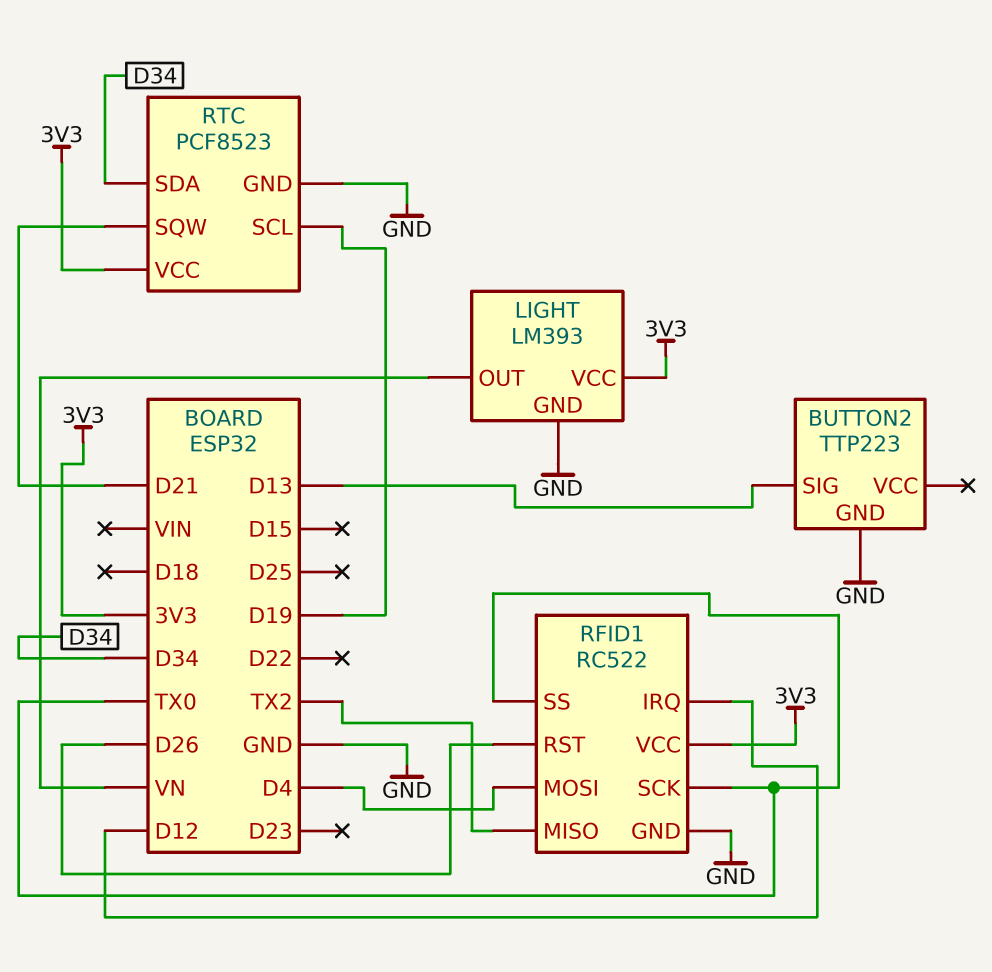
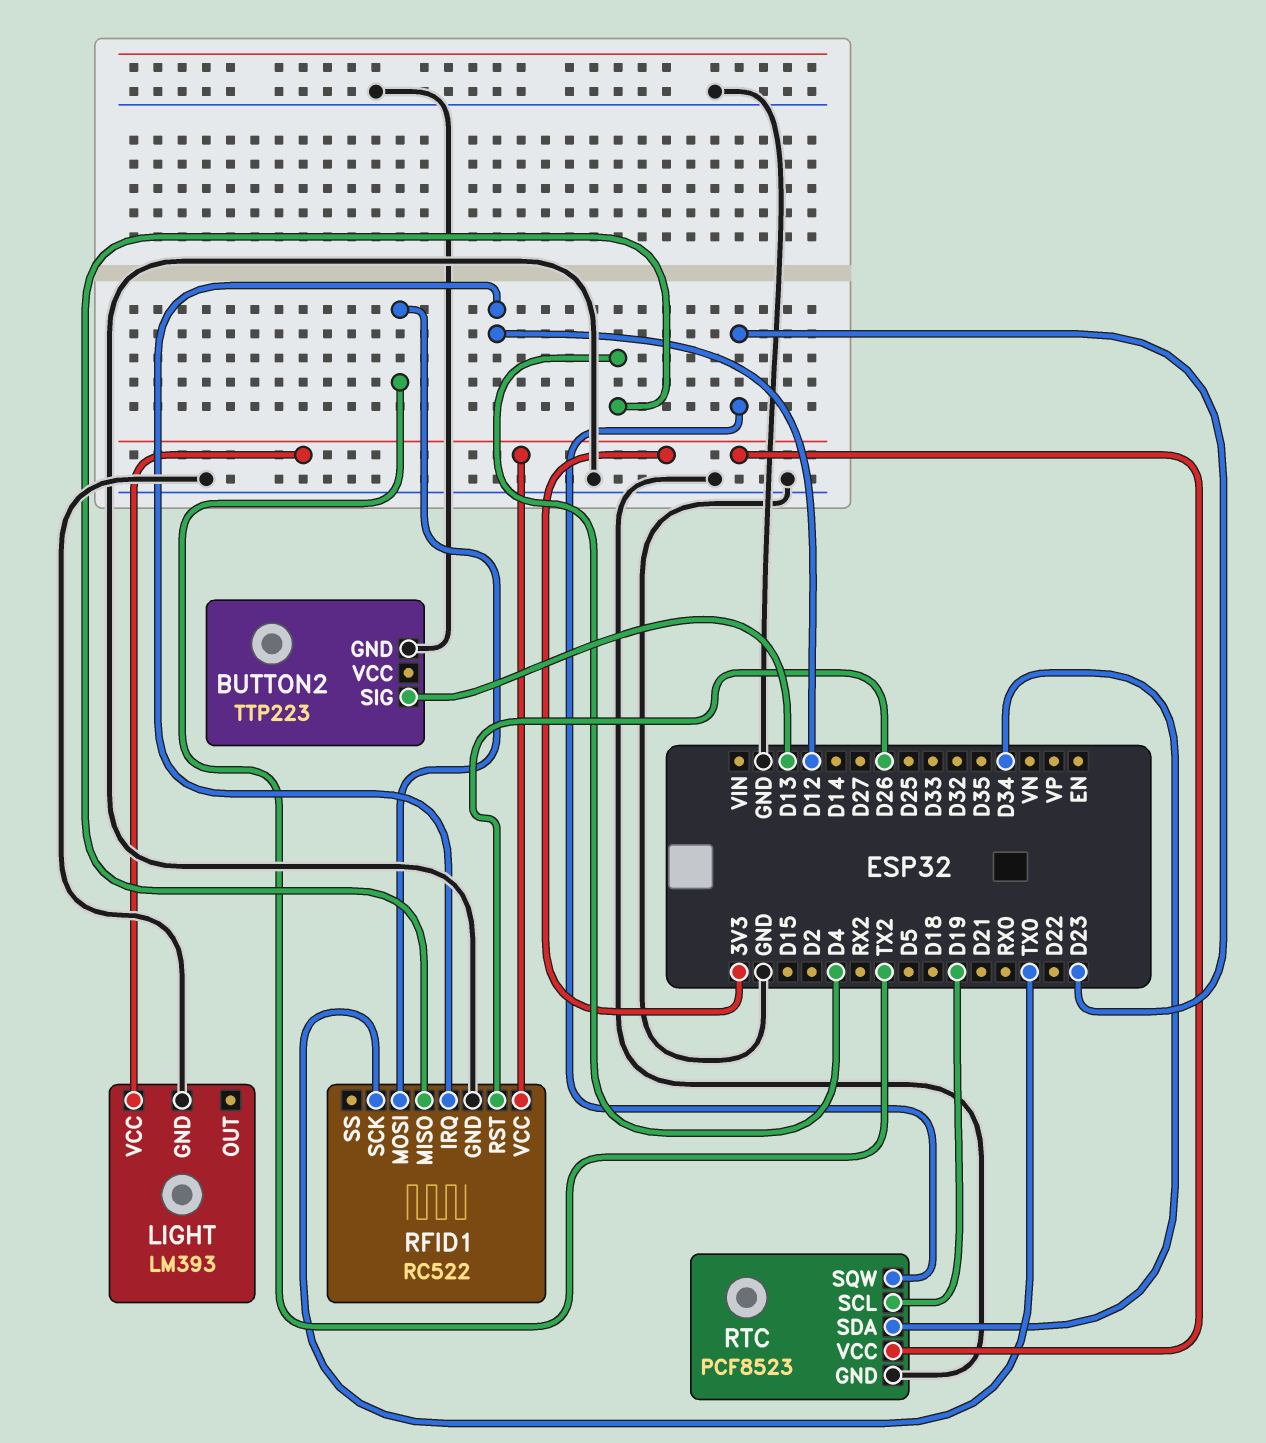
LIGHT pin OUT: VN -> none
RFID1 pin MISO: TX2 -> D4
RFID1 pin MOSI: D4 -> TX2
RFID1 pin SS: TX0 -> none
RTC pin SQW: D21 -> D23

